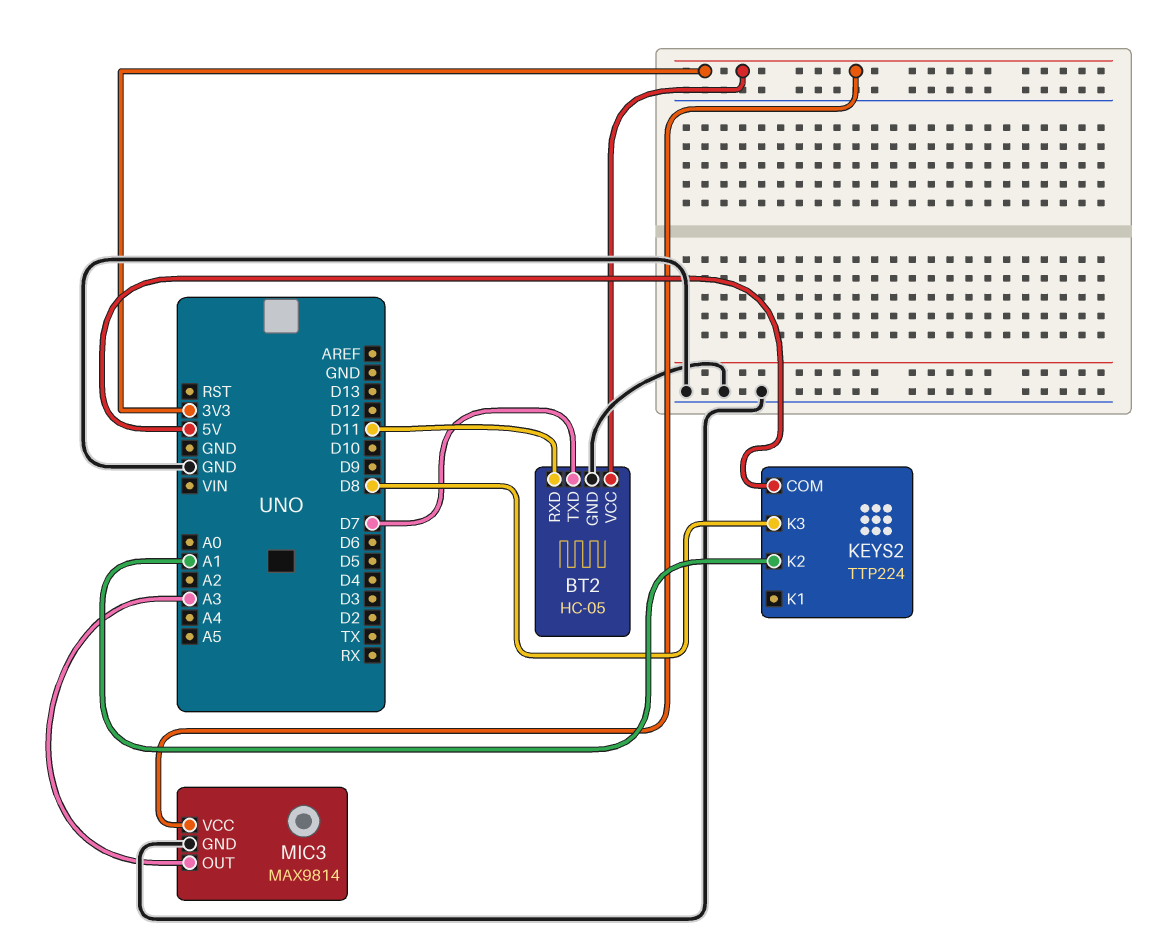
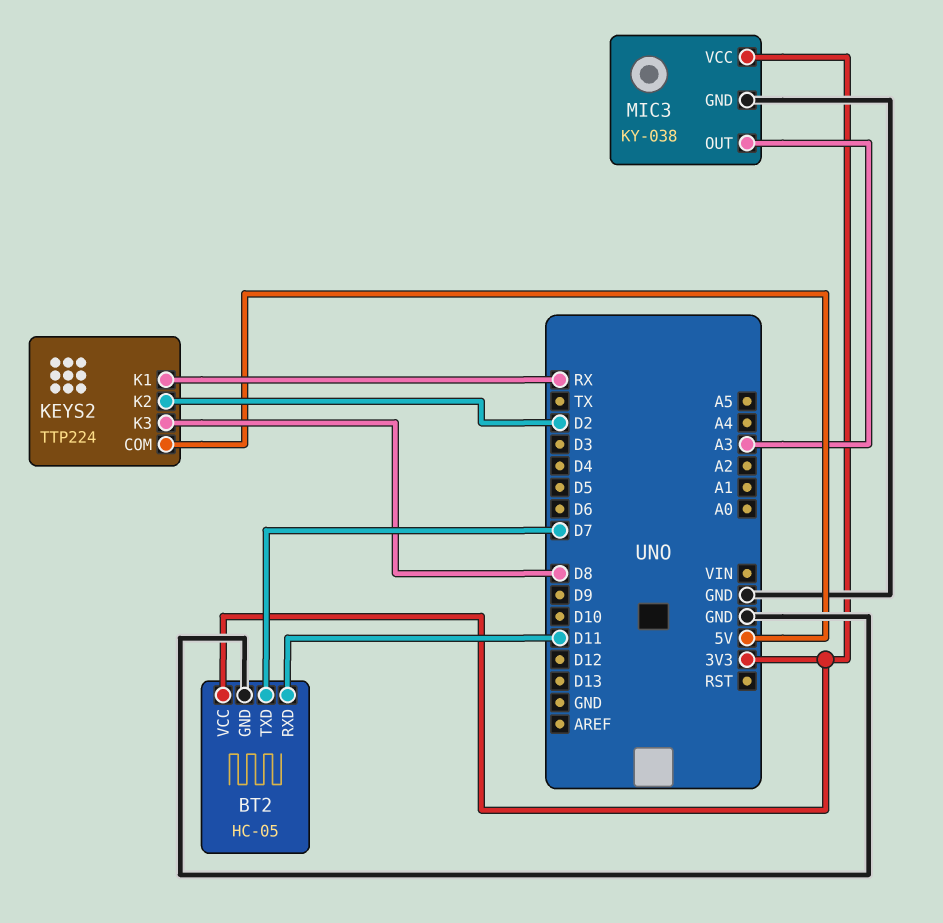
KEYS2 pin K1: none -> RX
KEYS2 pin K2: A1 -> D2
MIC3: MAX9814 -> KY-038

